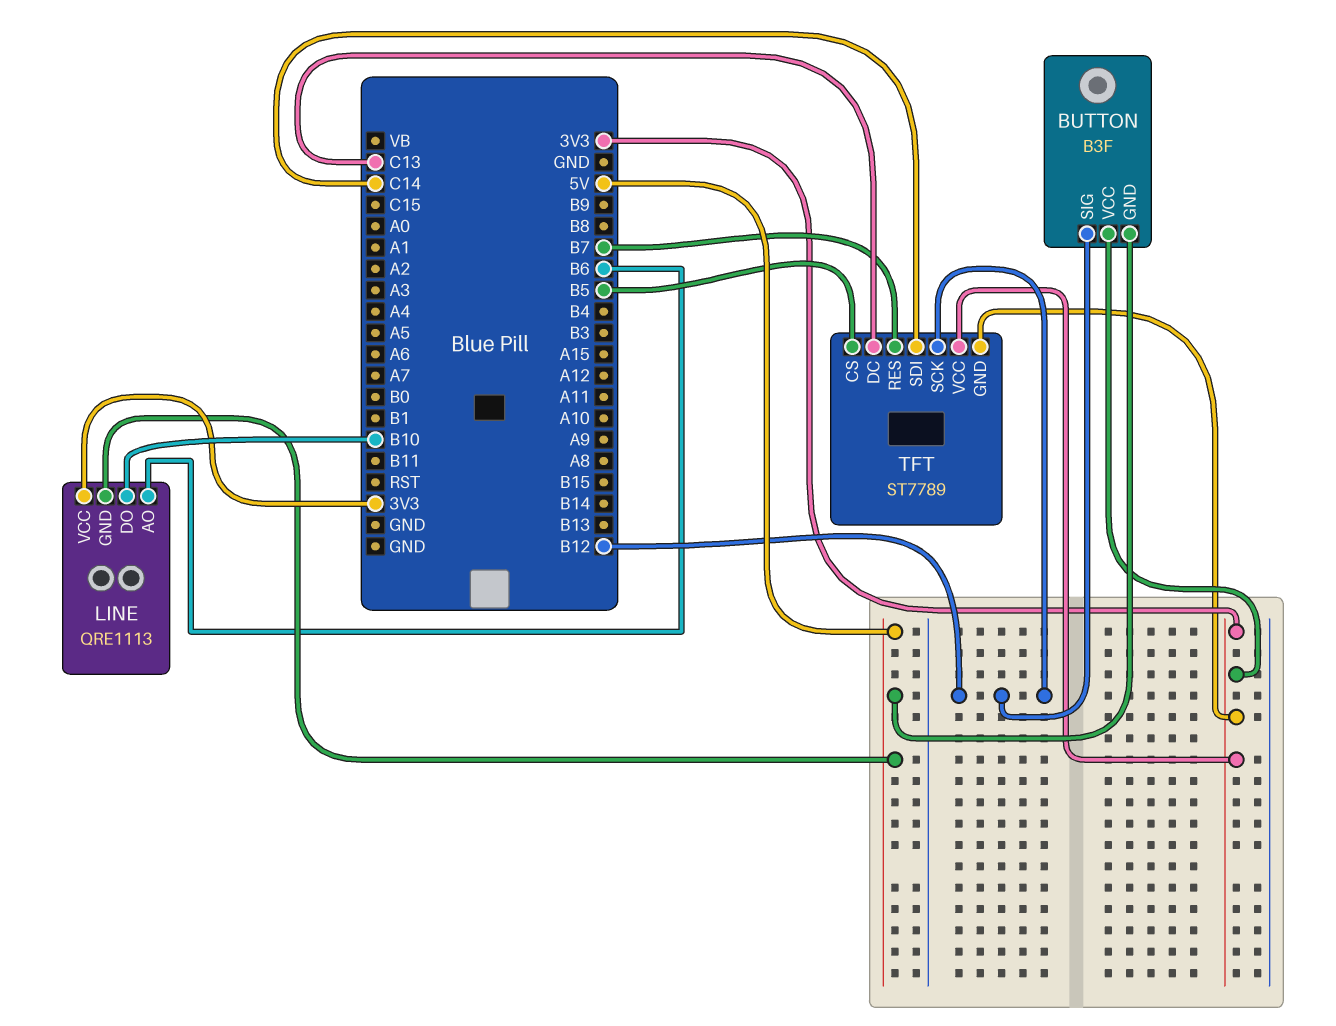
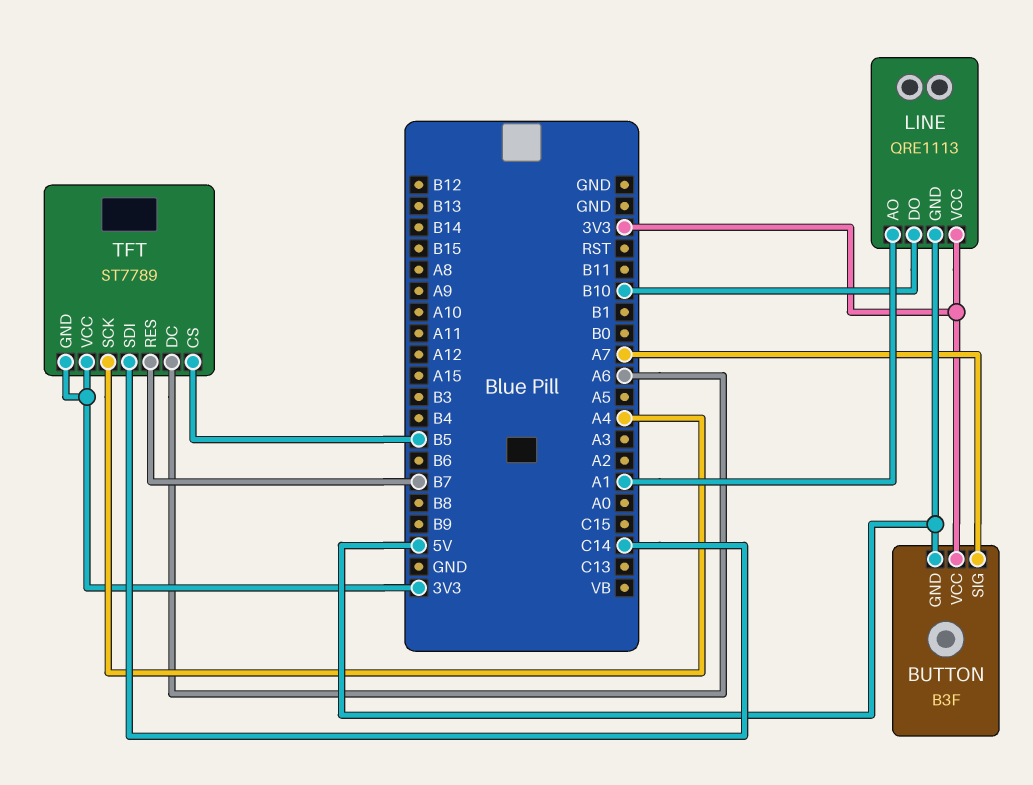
BUTTON pin SIG: B12 -> A7
LINE pin AO: B6 -> A1
TFT pin DC: C13 -> A6
TFT pin SCK: B12 -> A4

